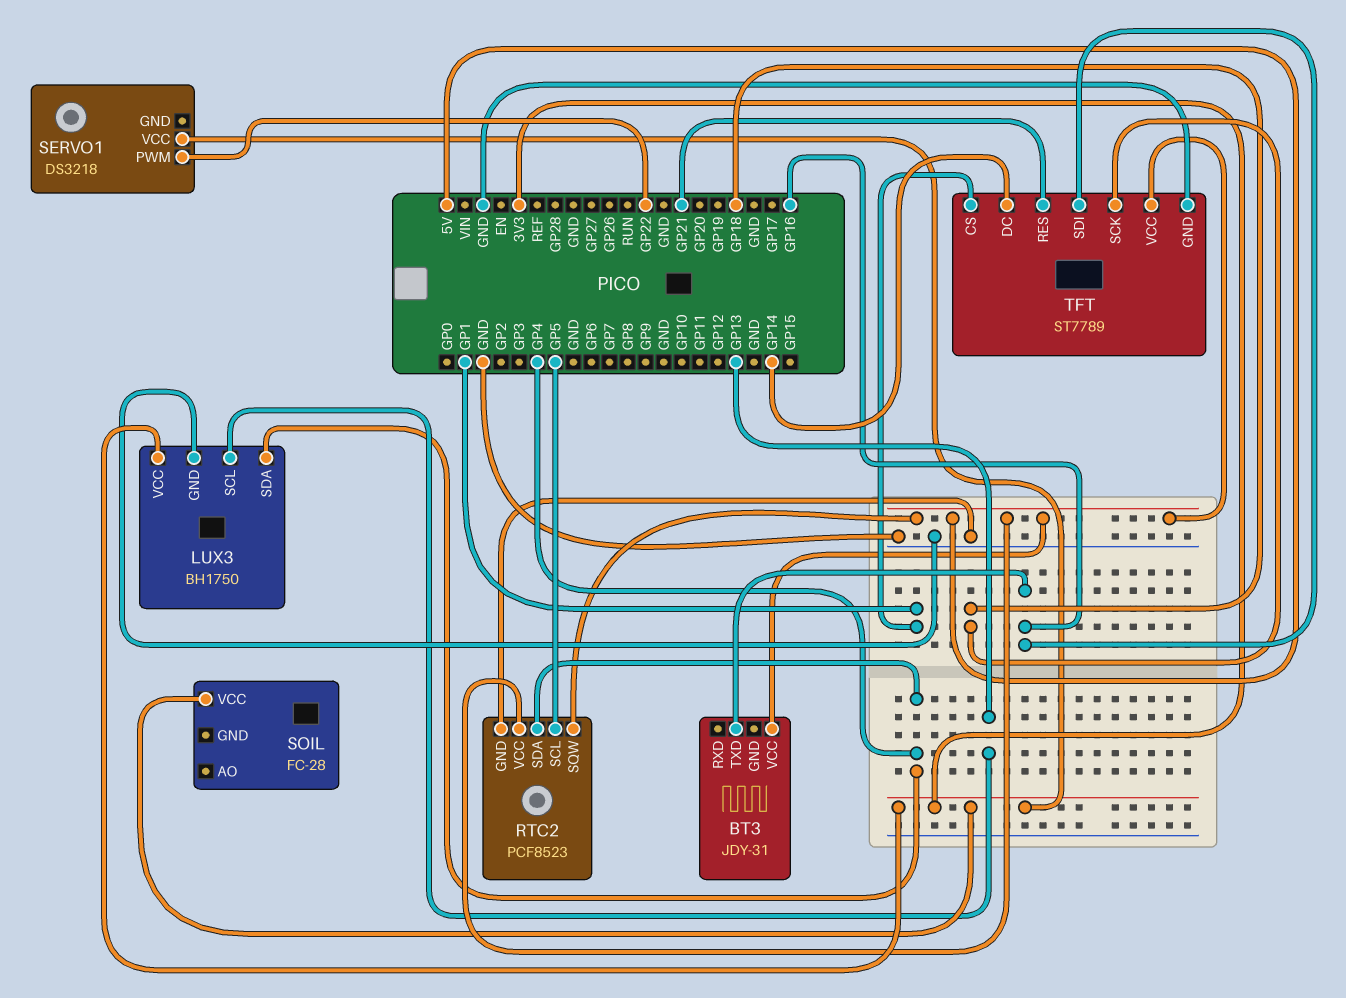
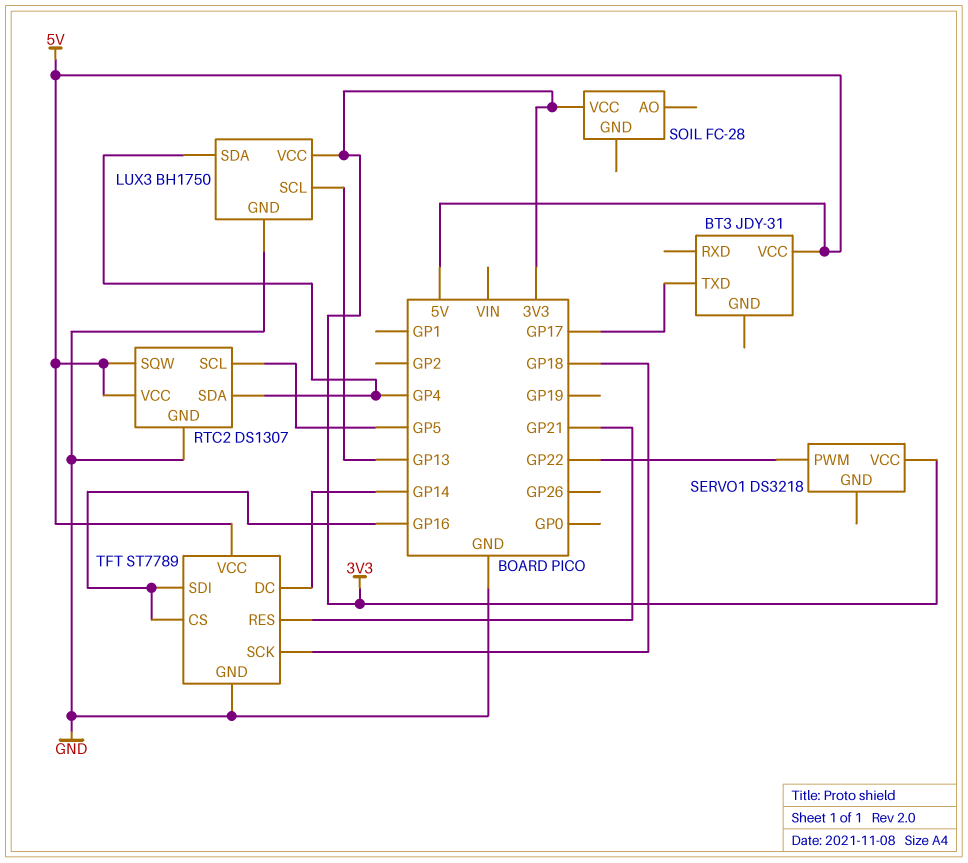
BT3 pin TXD: GP16 -> GP17
RTC2: PCF8523 -> DS1307
TFT pin CS: GP1 -> GP16

